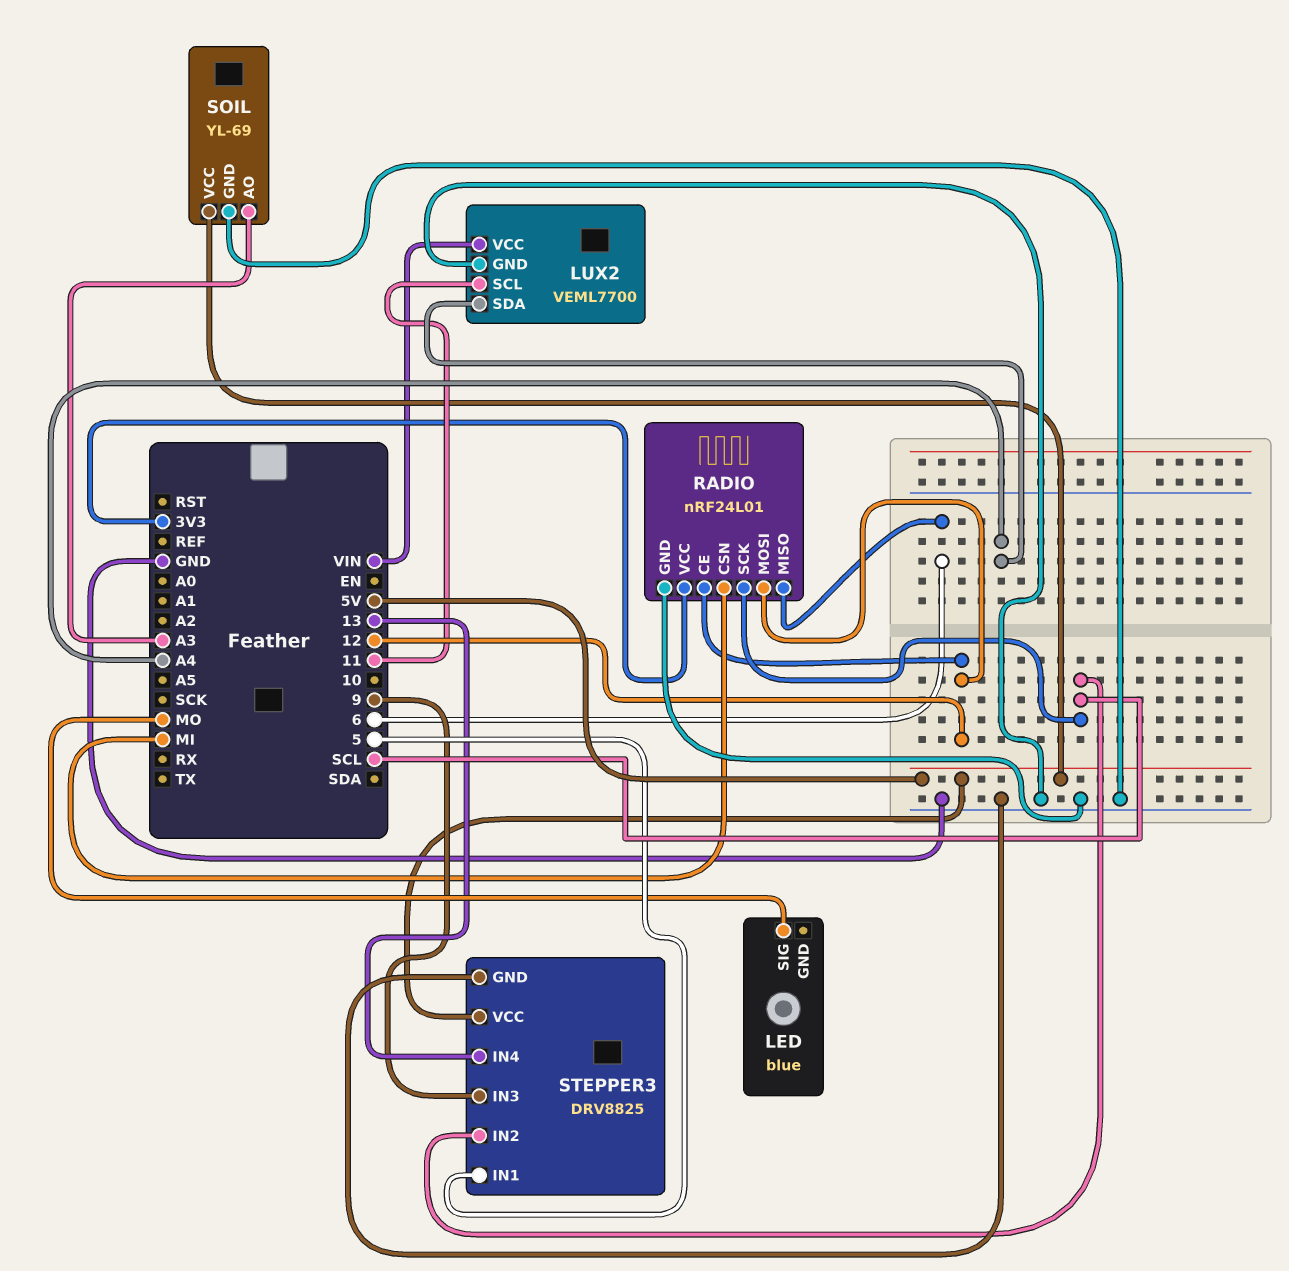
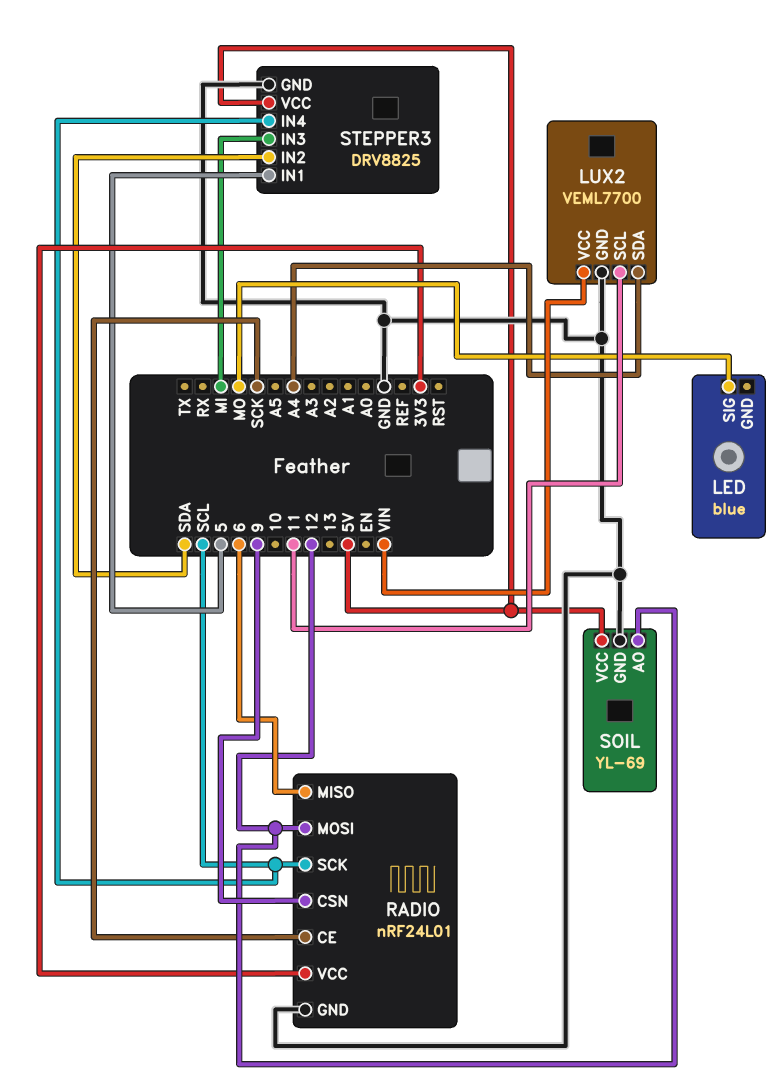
RADIO pin CE: 12 -> SCK
RADIO pin CSN: MI -> 9
SOIL pin AO: A3 -> 12
STEPPER3 pin IN2: SCL -> SDA
STEPPER3 pin IN3: 9 -> MI
STEPPER3 pin IN4: 13 -> SCL

